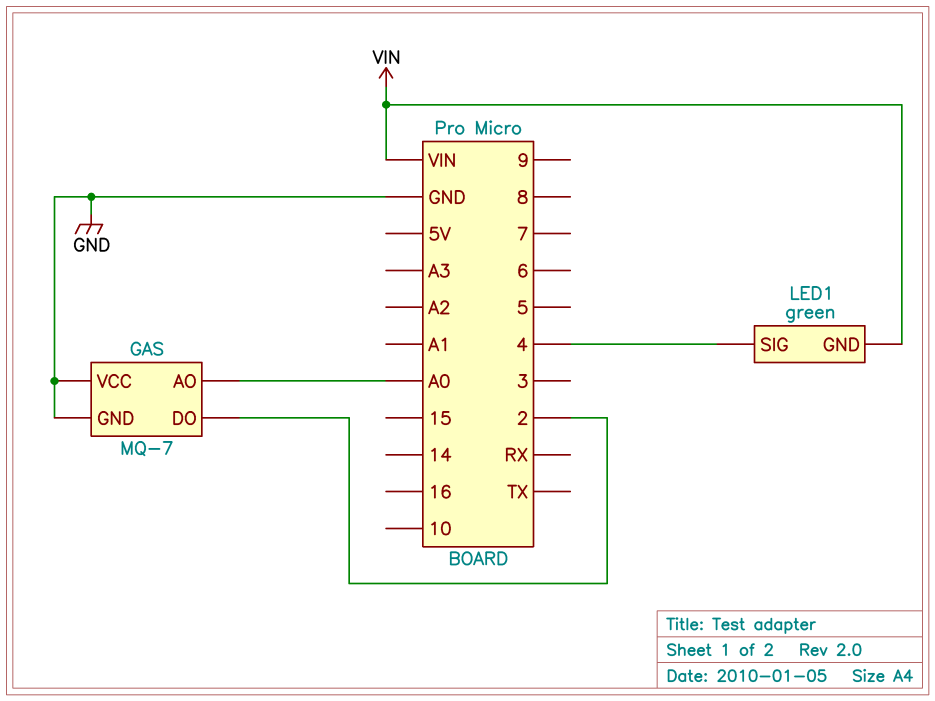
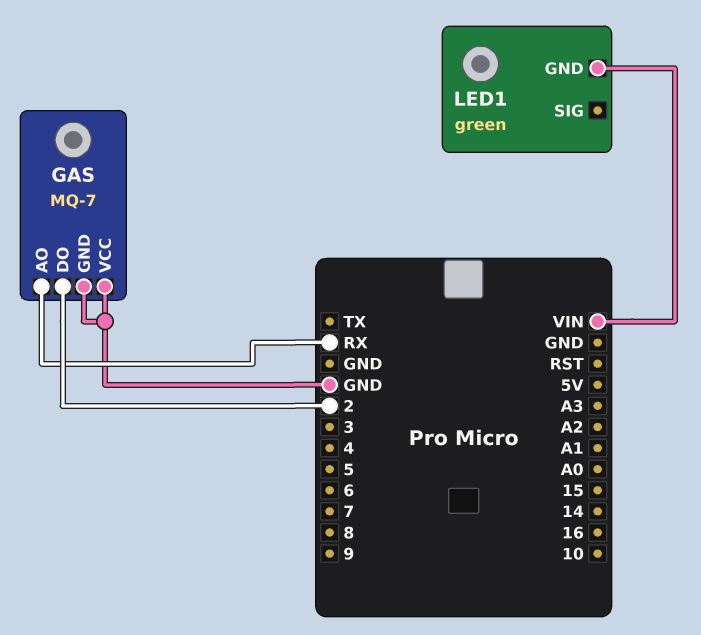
GAS pin AO: A0 -> RX
LED1 pin SIG: 4 -> none

